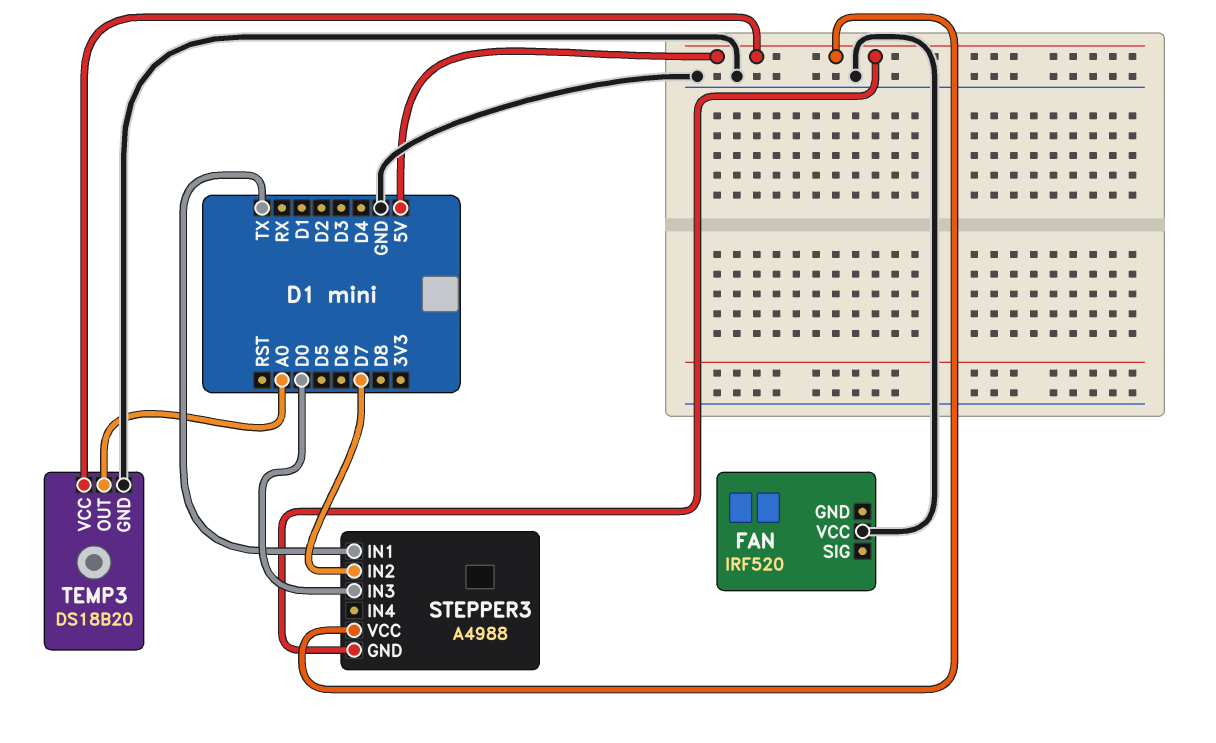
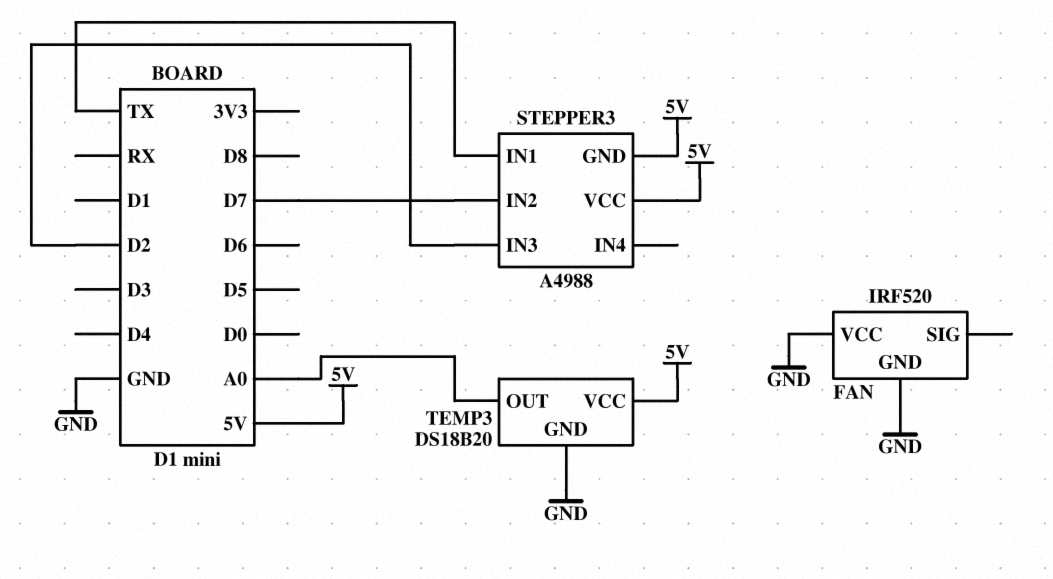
FAN pin GND: none -> GND
STEPPER3 pin IN3: D0 -> D2

